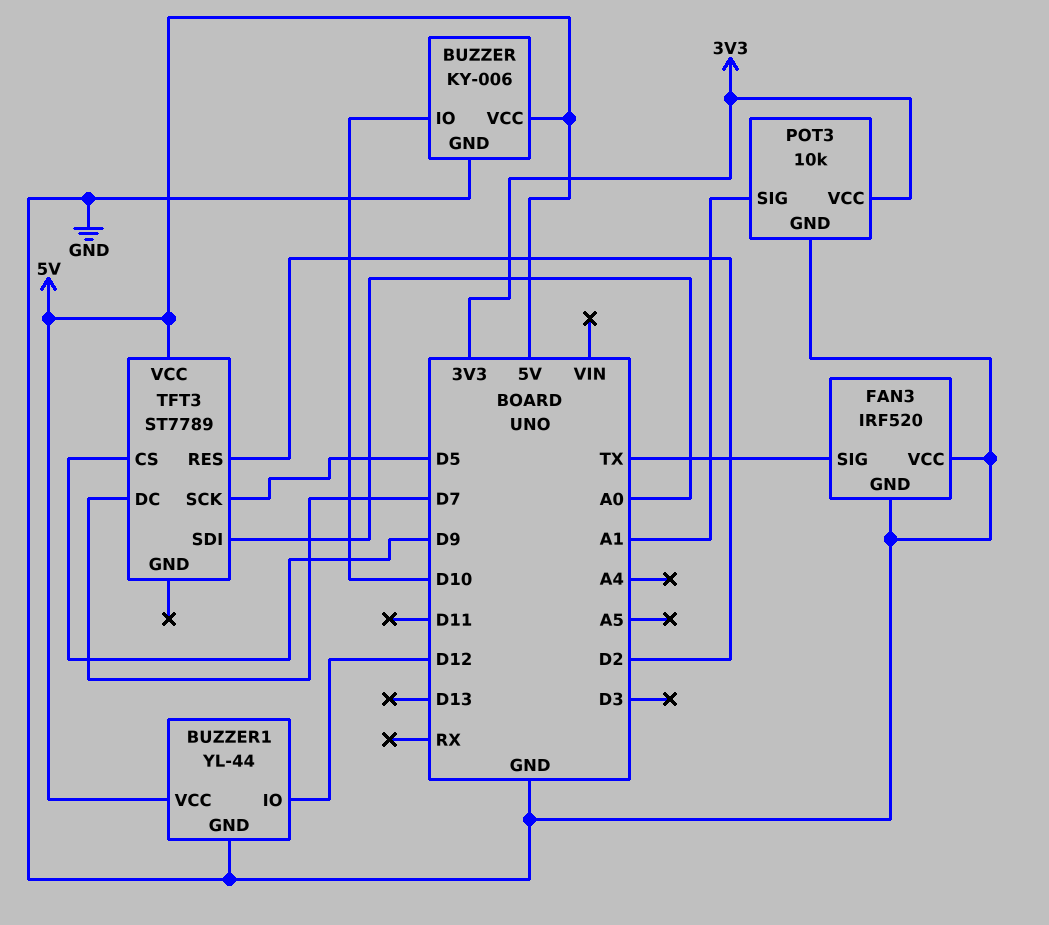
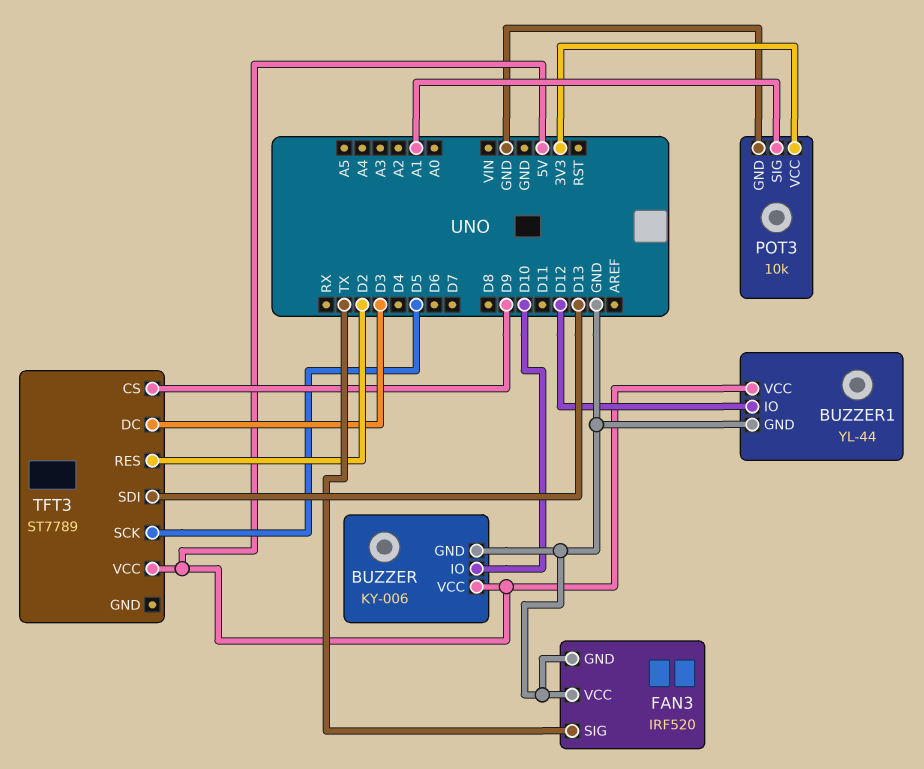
TFT3 pin DC: D7 -> D3
TFT3 pin SDI: A0 -> D13

